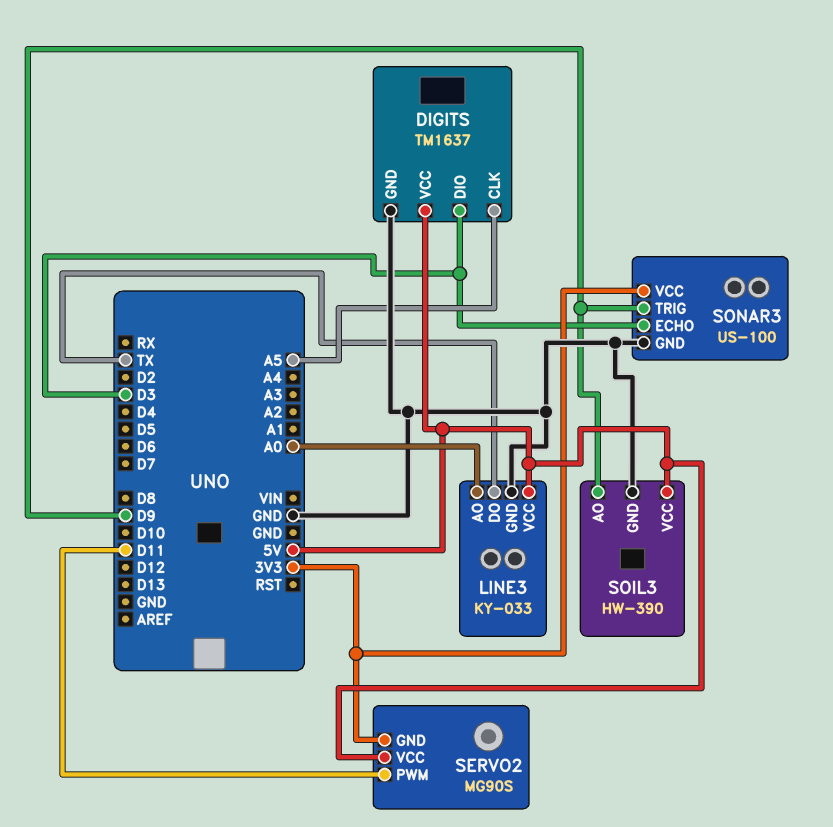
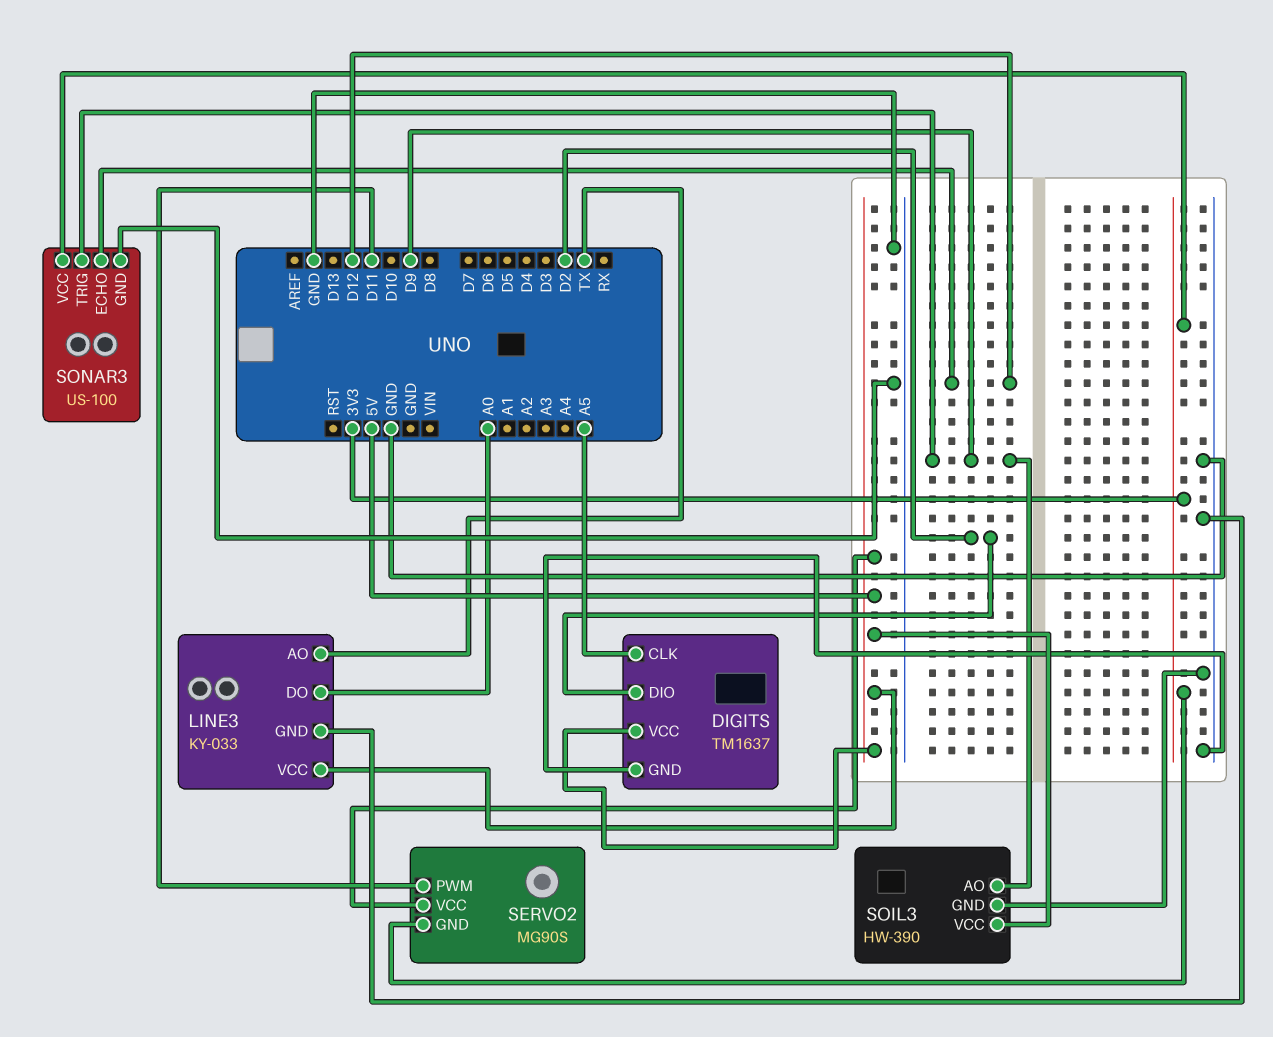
DIGITS pin DIO: D3 -> D2
LINE3 pin AO: A0 -> TX
LINE3 pin DO: TX -> A0
SONAR3 pin ECHO: D3 -> D12

